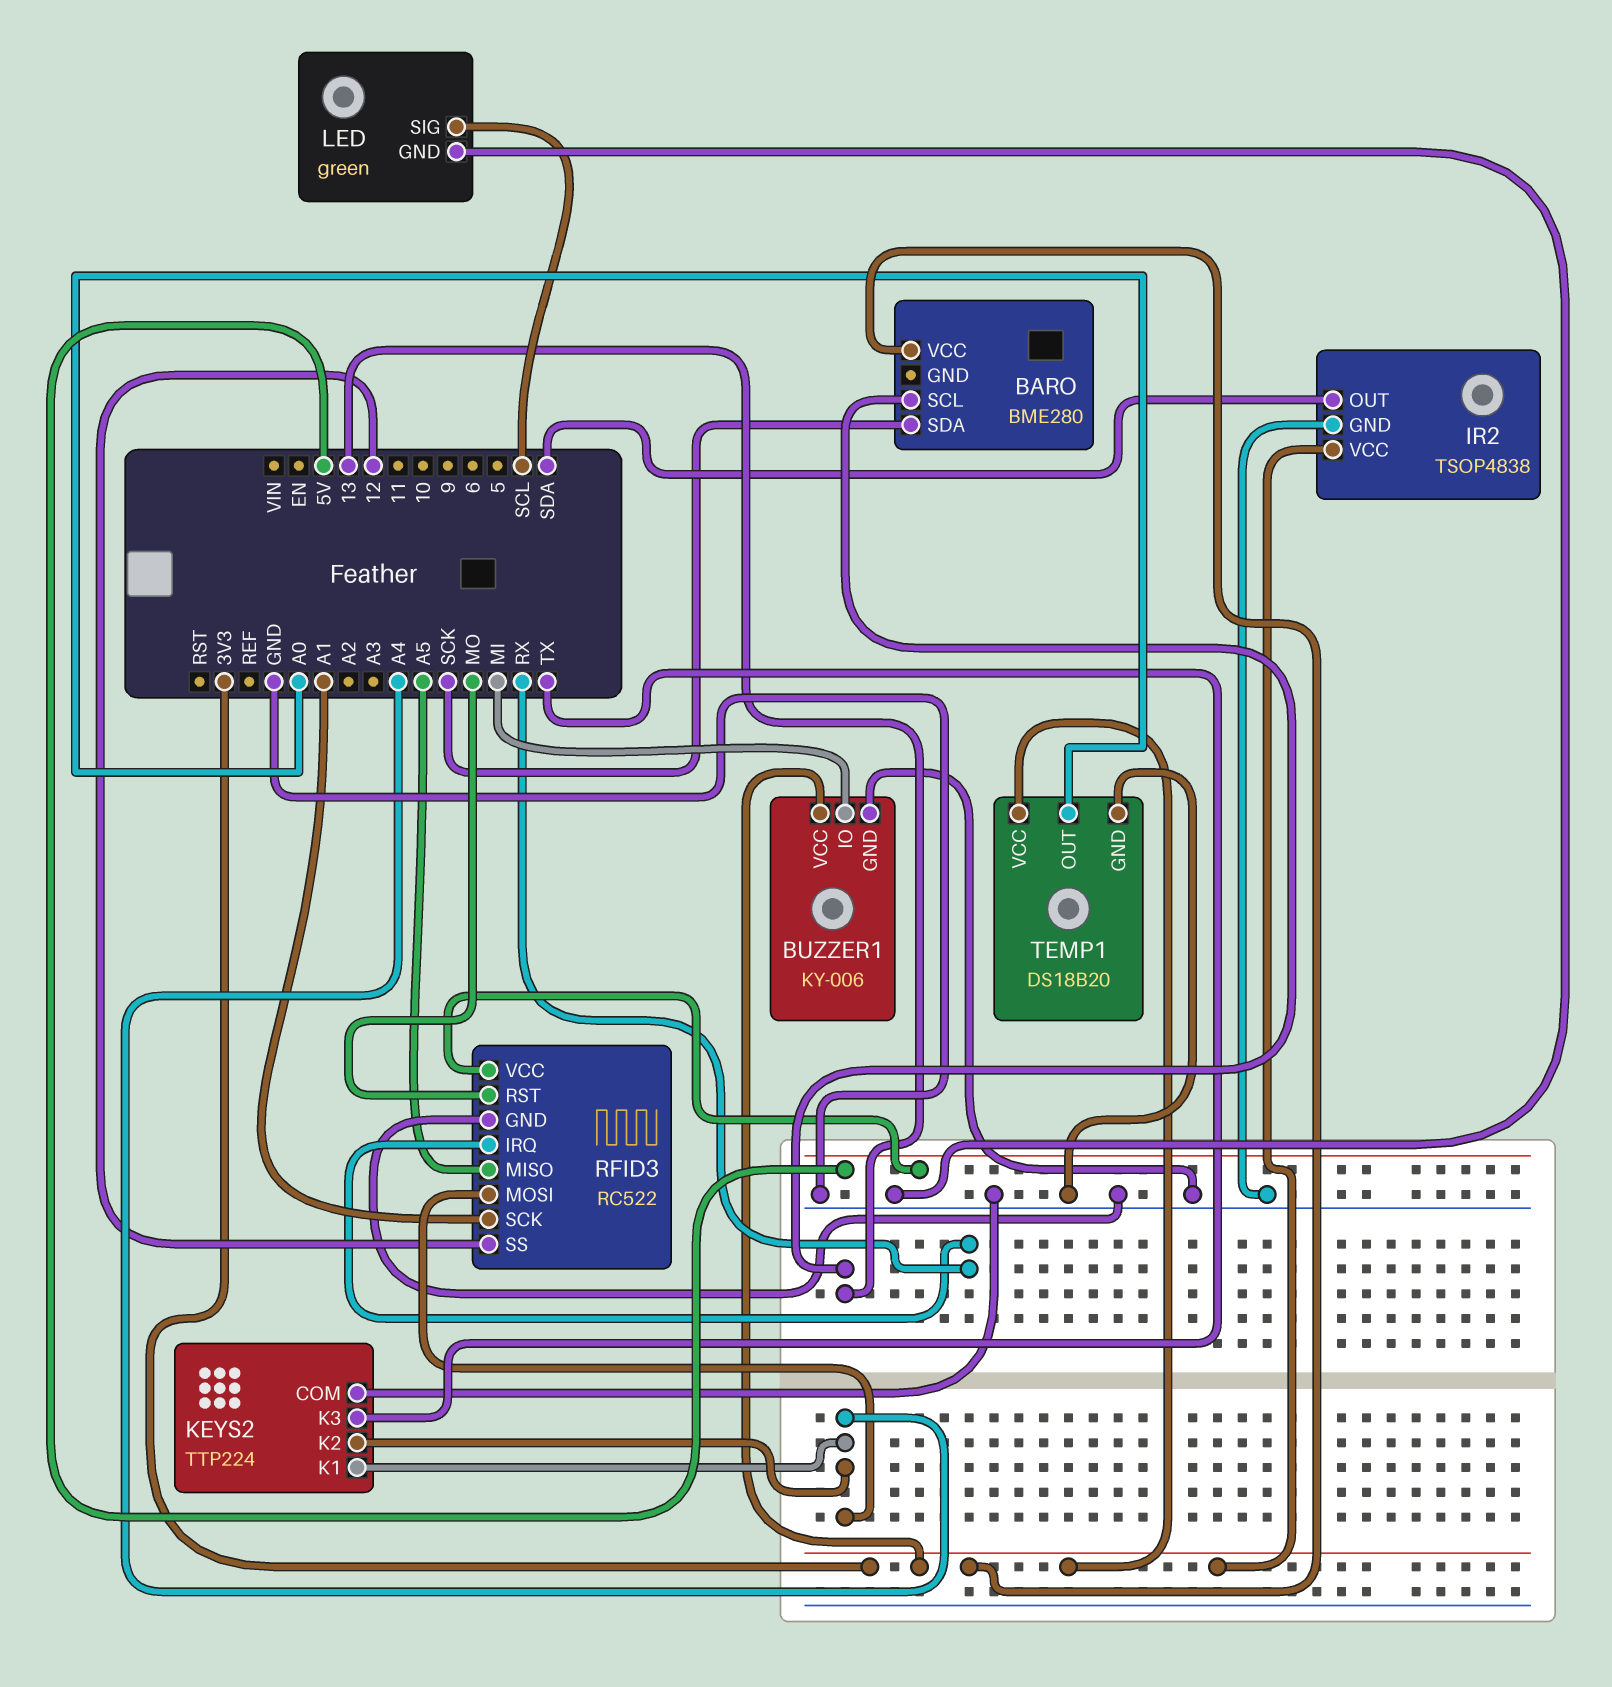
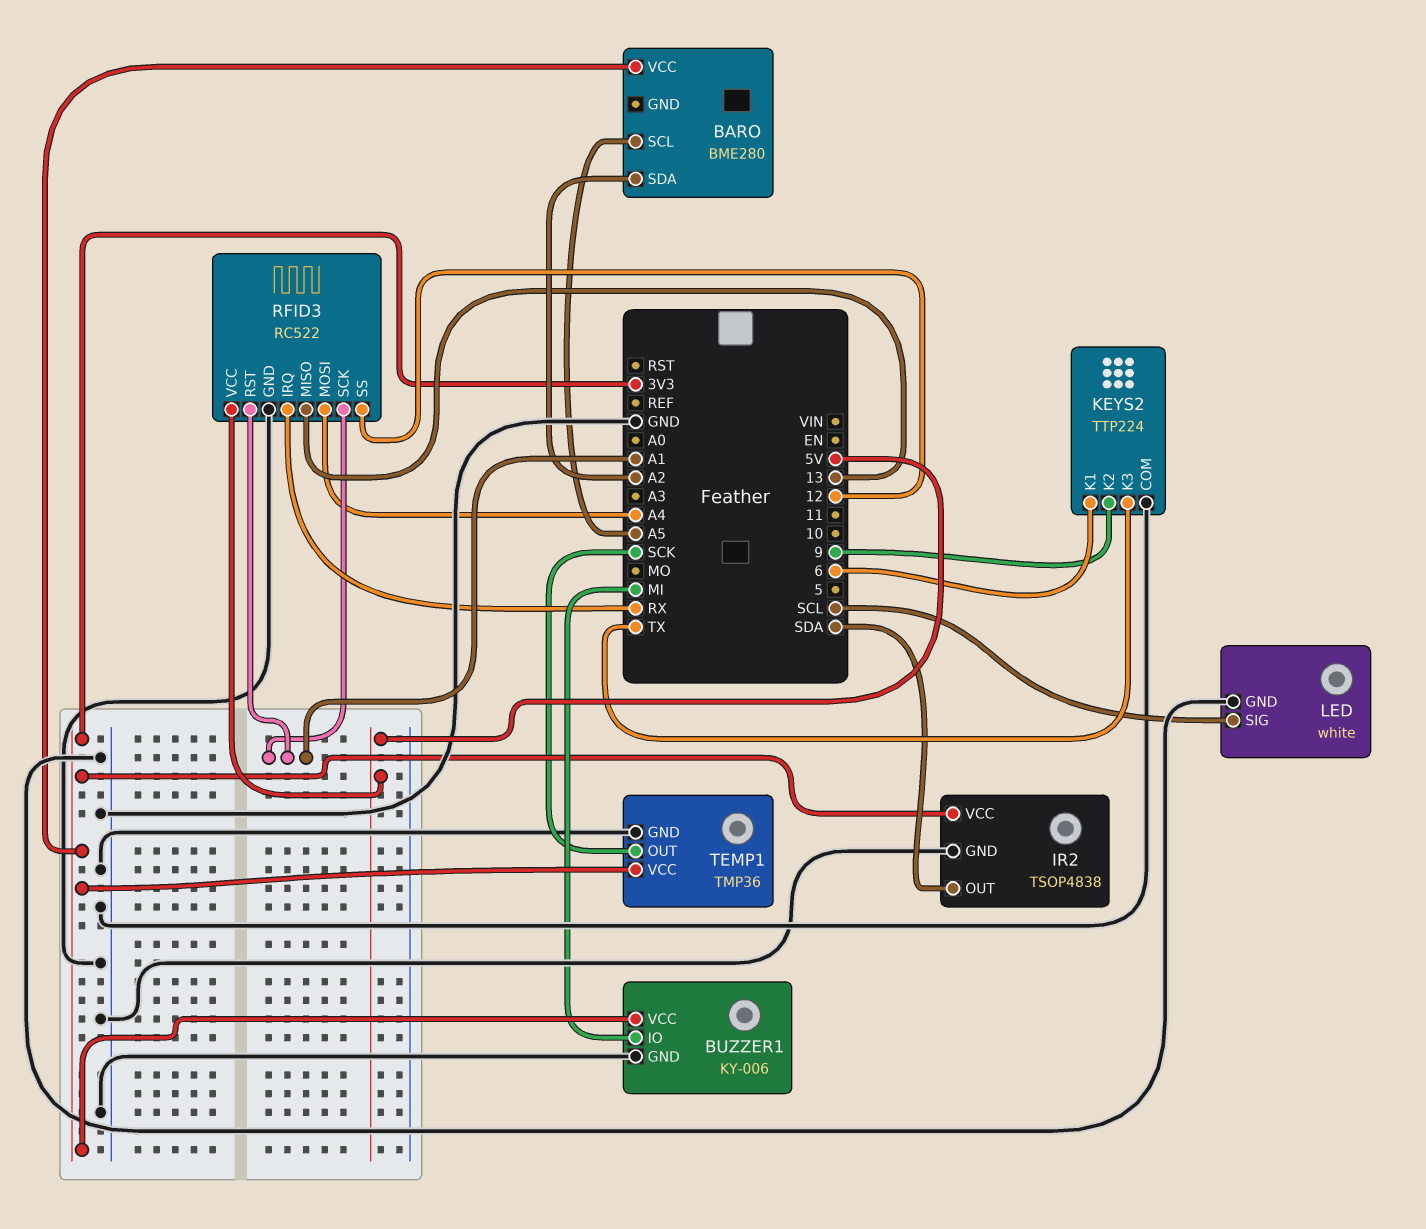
BARO pin SCL: 13 -> A5
BARO pin SDA: SCK -> A2
KEYS2 pin K1: A4 -> 6
KEYS2 pin K2: A4 -> 9
LED: green -> white
RFID3 pin MISO: A5 -> 13
RFID3 pin RST: MO -> A1
TEMP1: DS18B20 -> TMP36
TEMP1 pin OUT: A0 -> SCK

